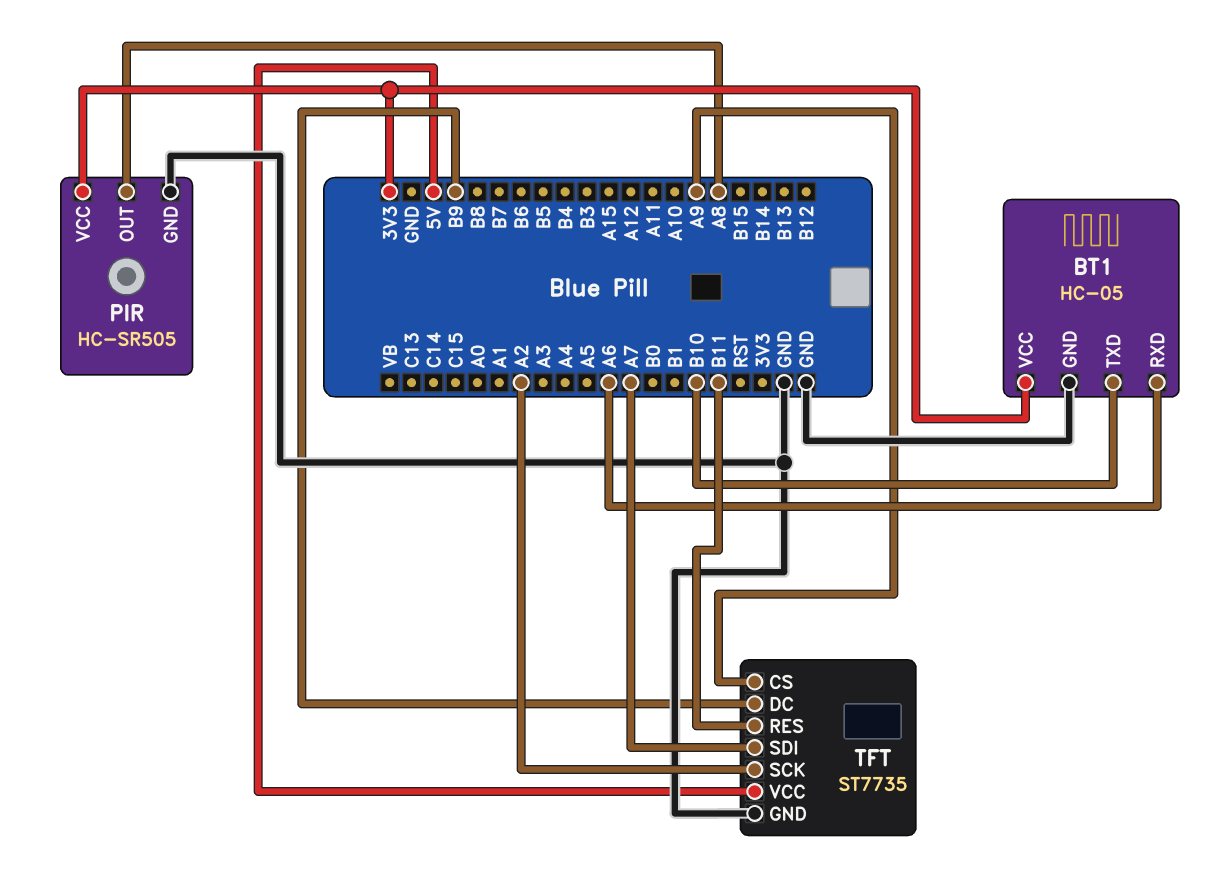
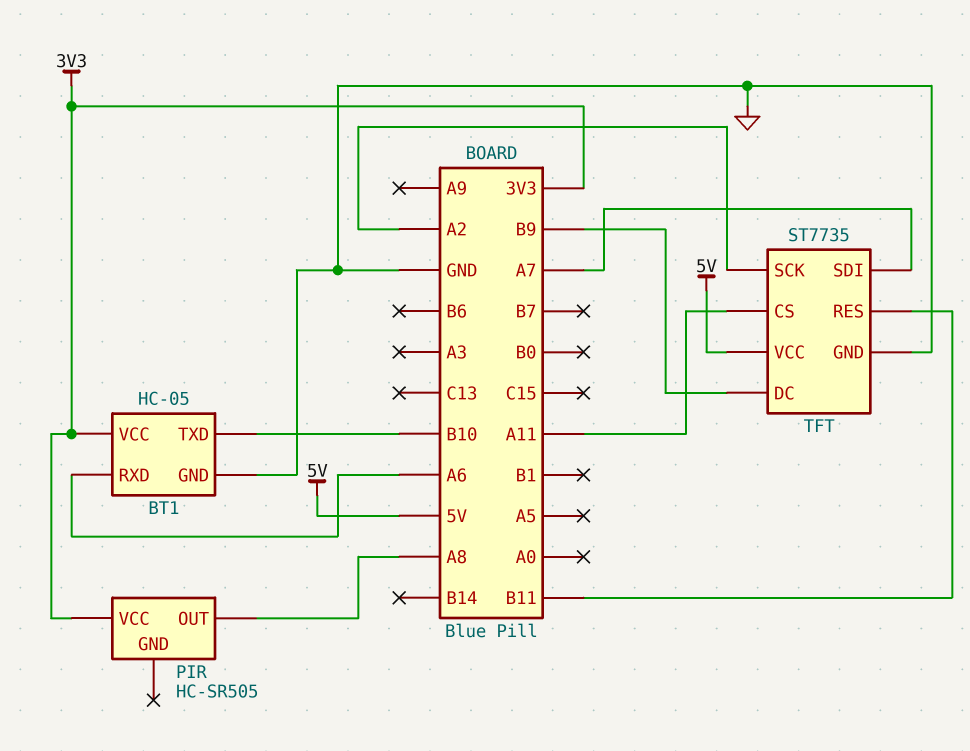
PIR pin GND: GND -> none
TFT pin CS: A9 -> A11

